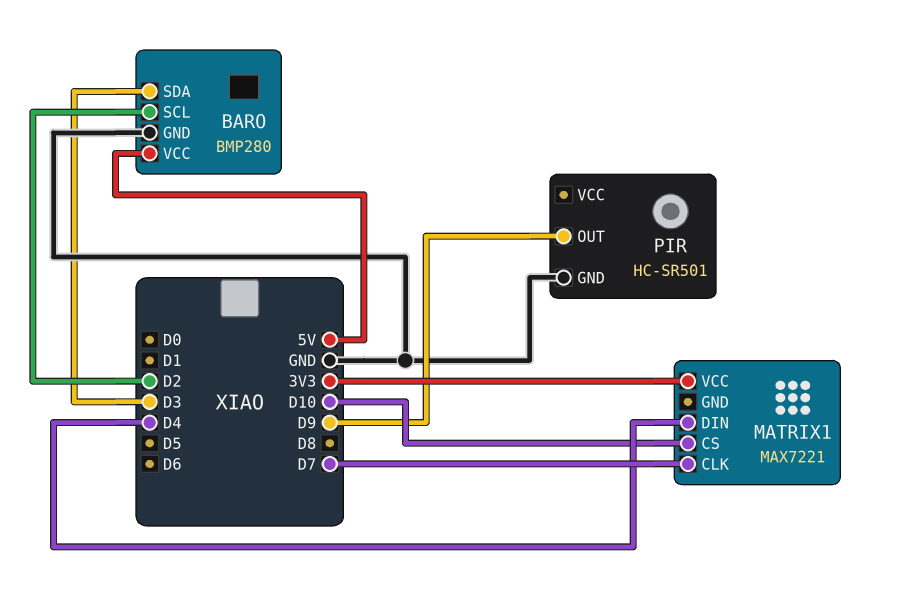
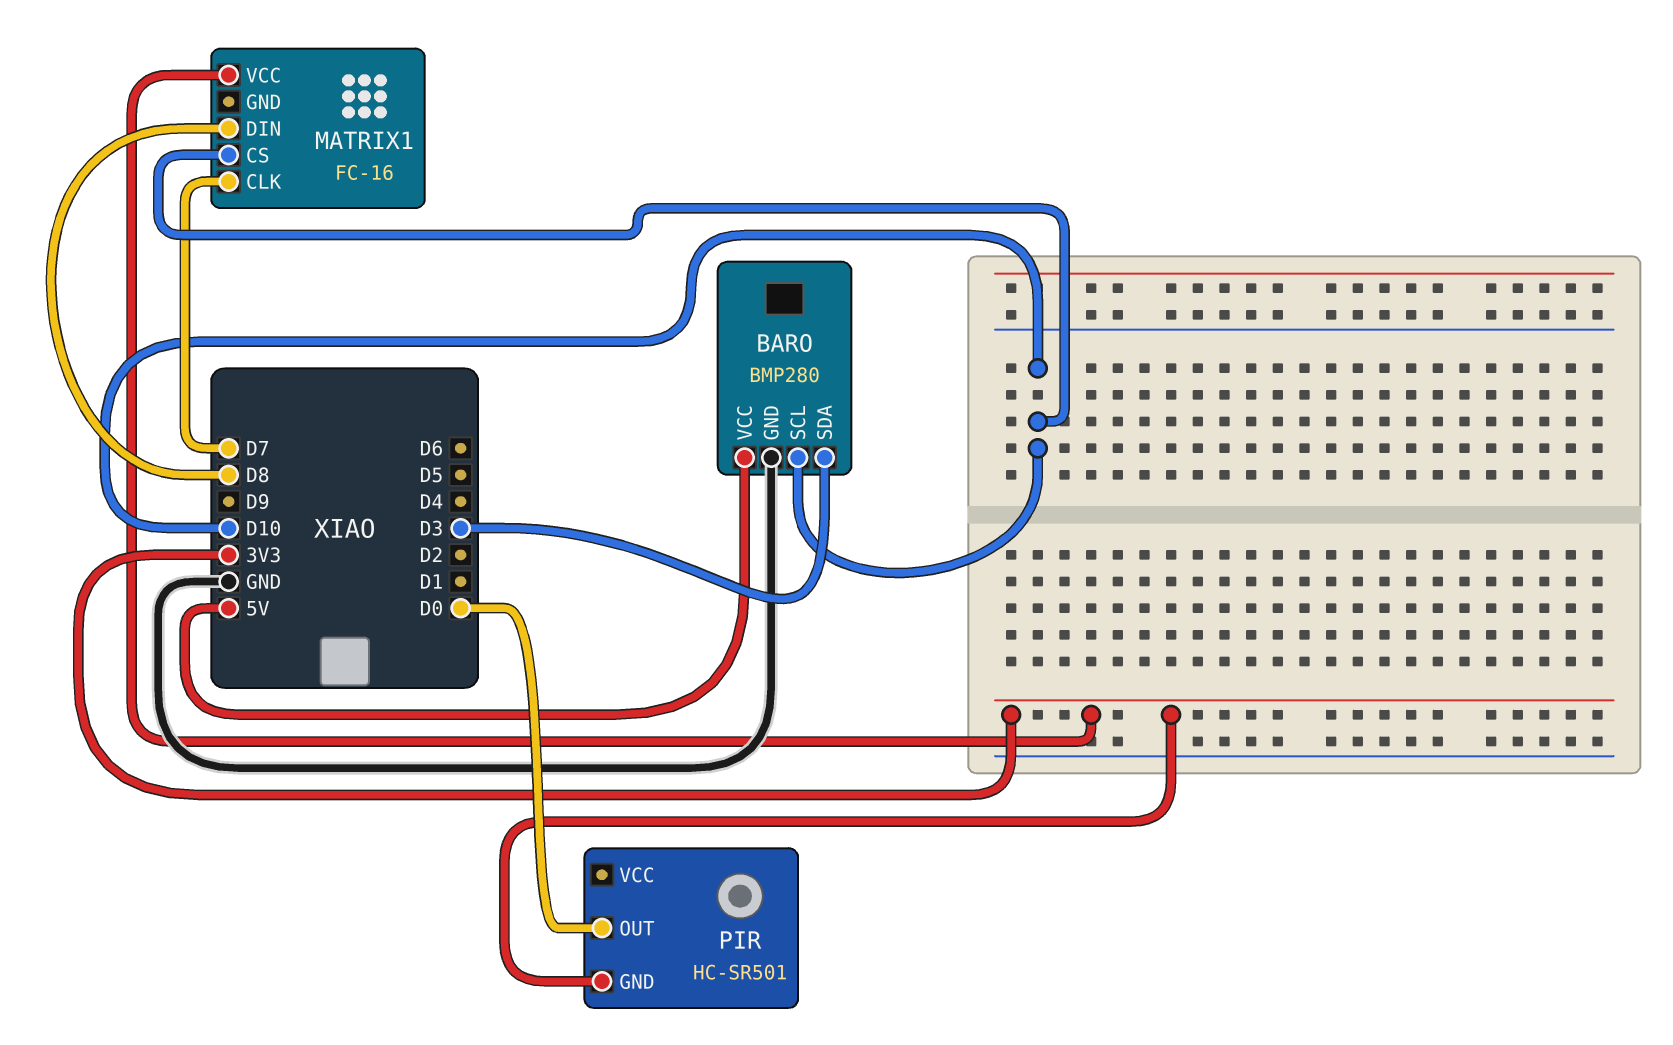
BARO pin SCL: D2 -> D10
MATRIX1: MAX7221 -> FC-16
MATRIX1 pin DIN: D4 -> D8
PIR pin GND: GND -> 3V3
PIR pin OUT: D9 -> D0

